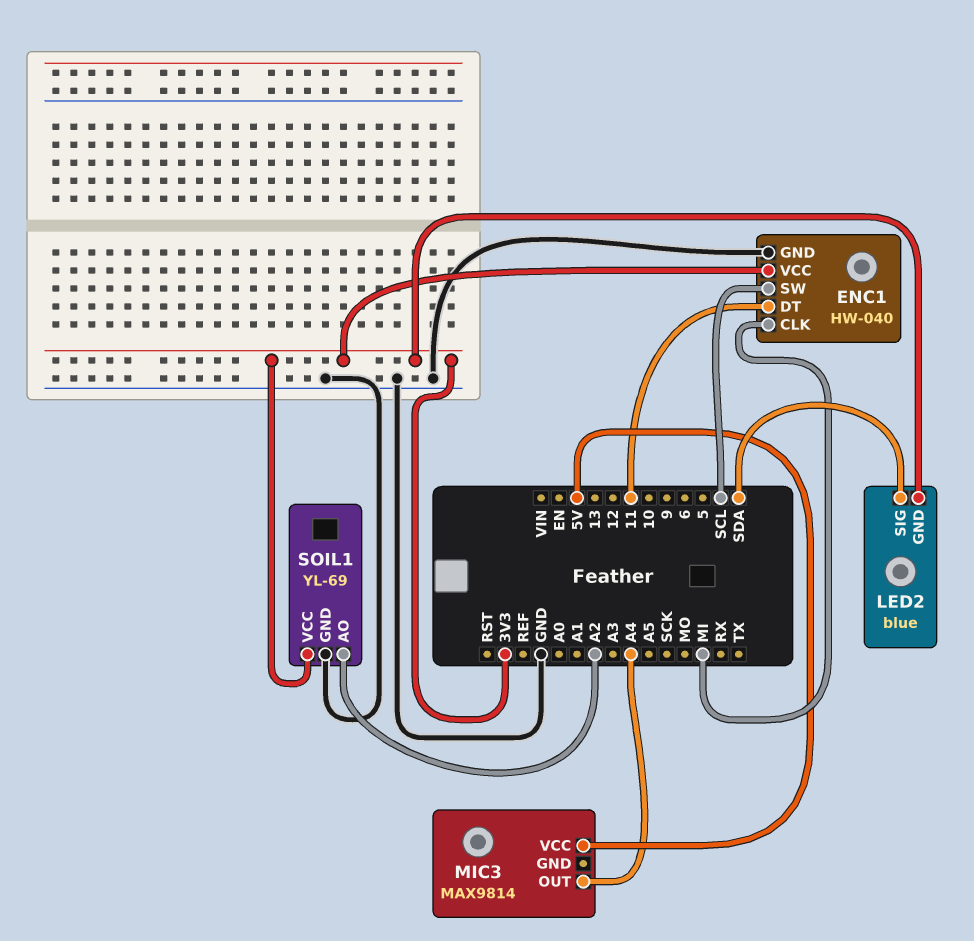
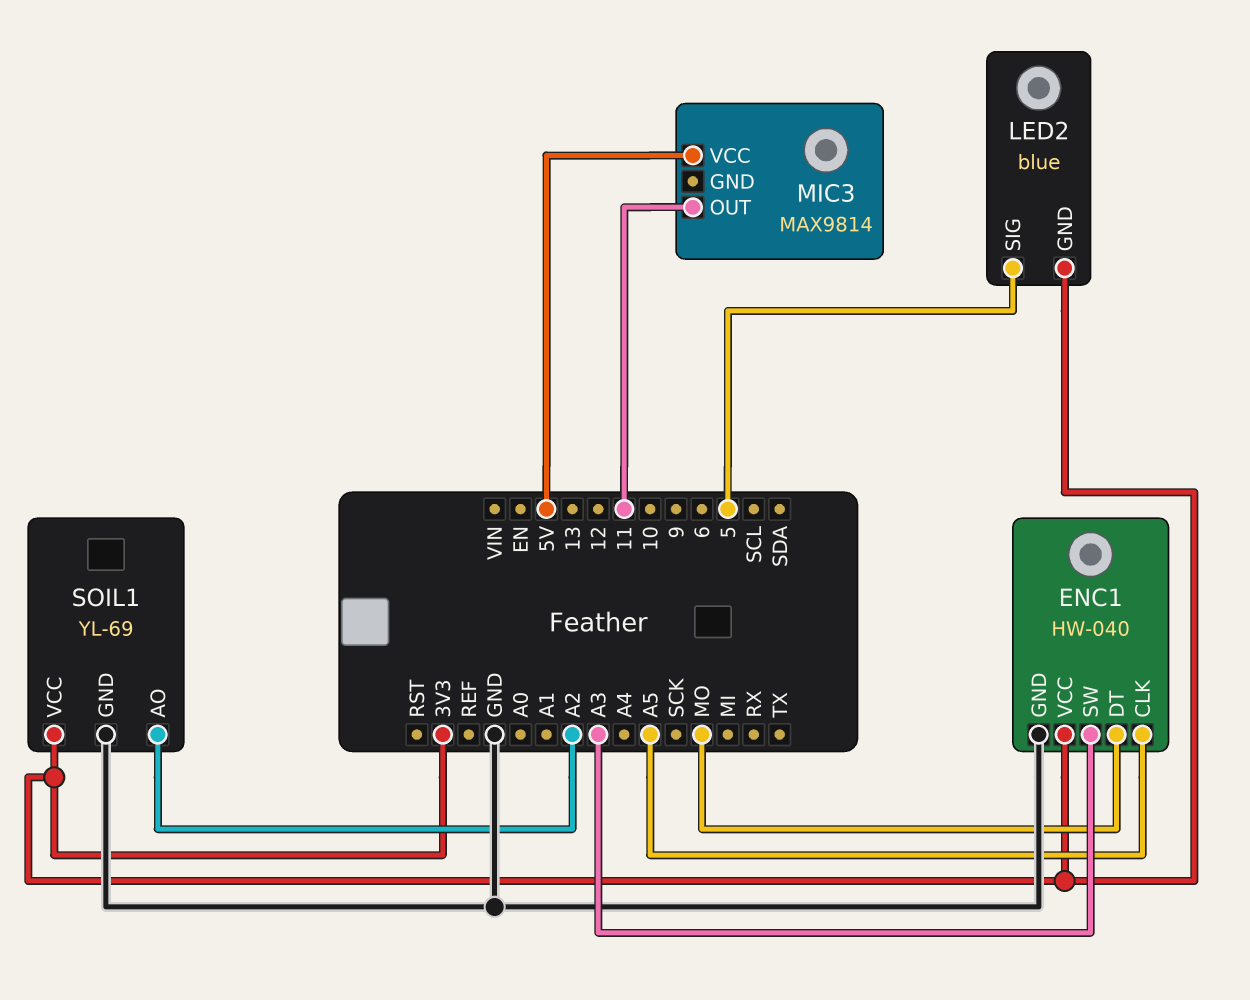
ENC1 pin CLK: MI -> A5
ENC1 pin DT: 11 -> MO
ENC1 pin SW: SCL -> A3
LED2 pin SIG: SDA -> 5
MIC3 pin OUT: A4 -> 11

